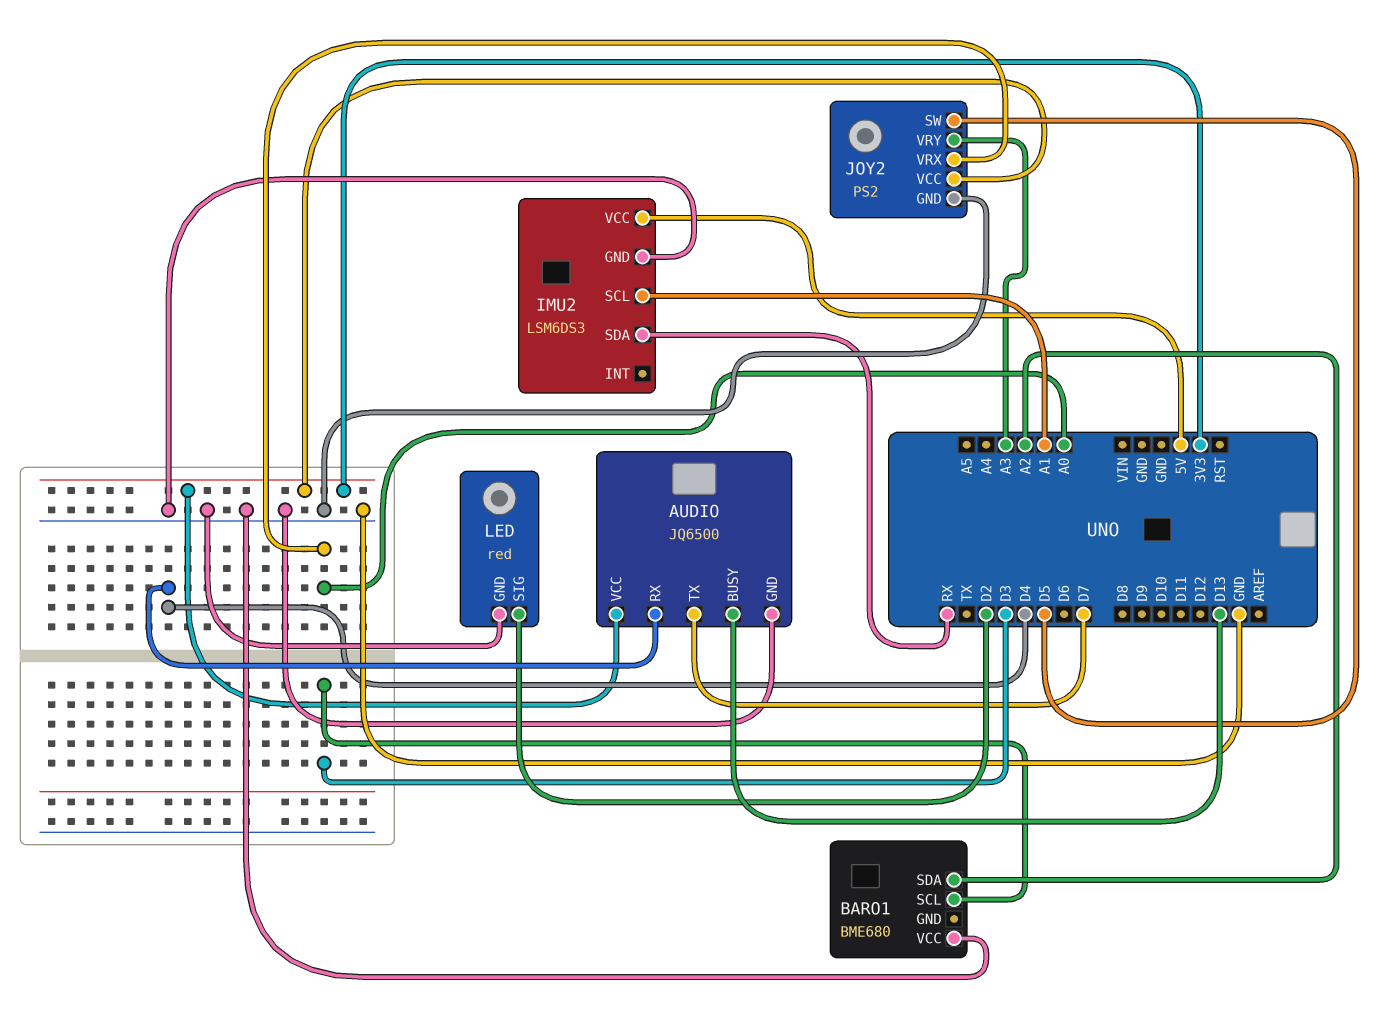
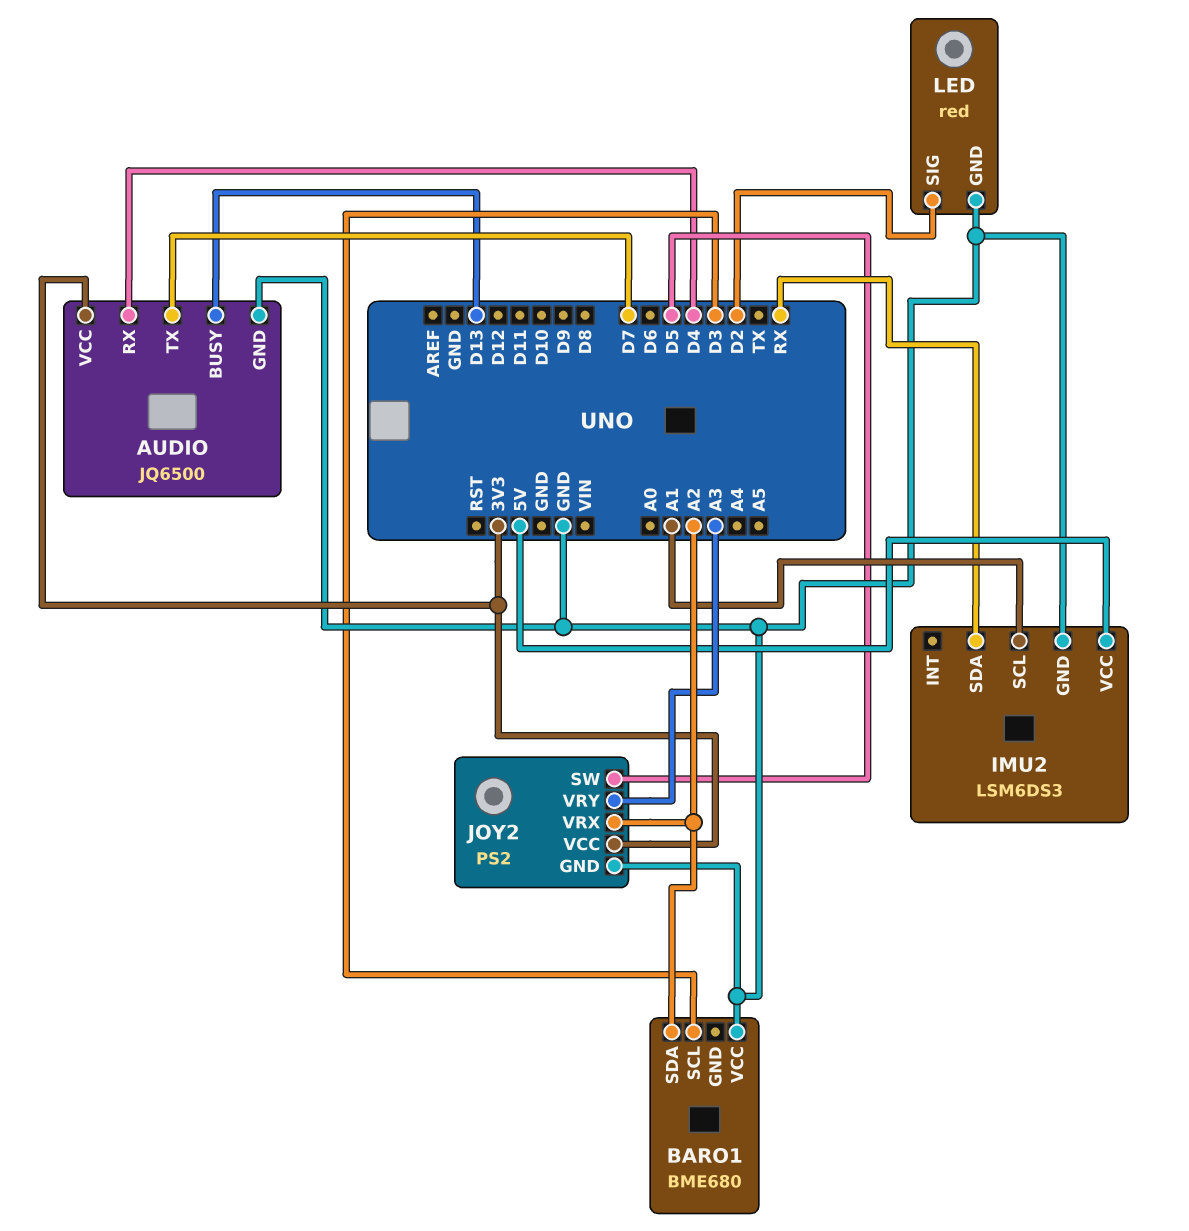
JOY2 pin VRX: A0 -> A2

